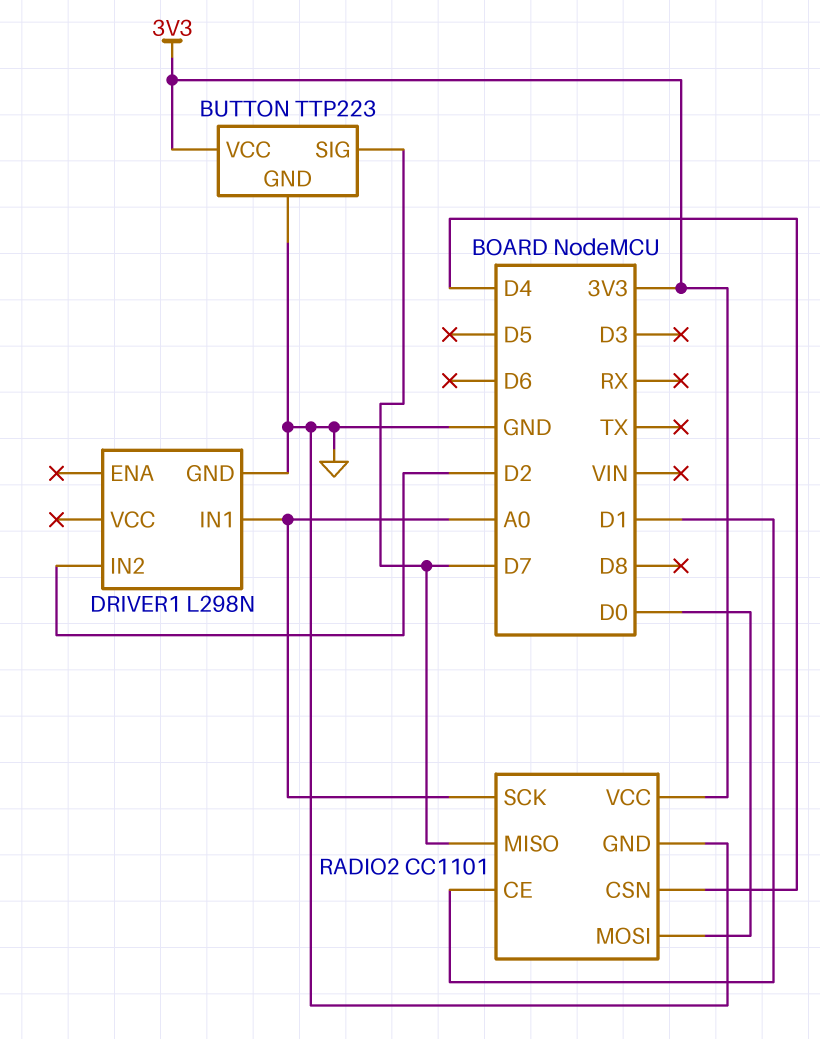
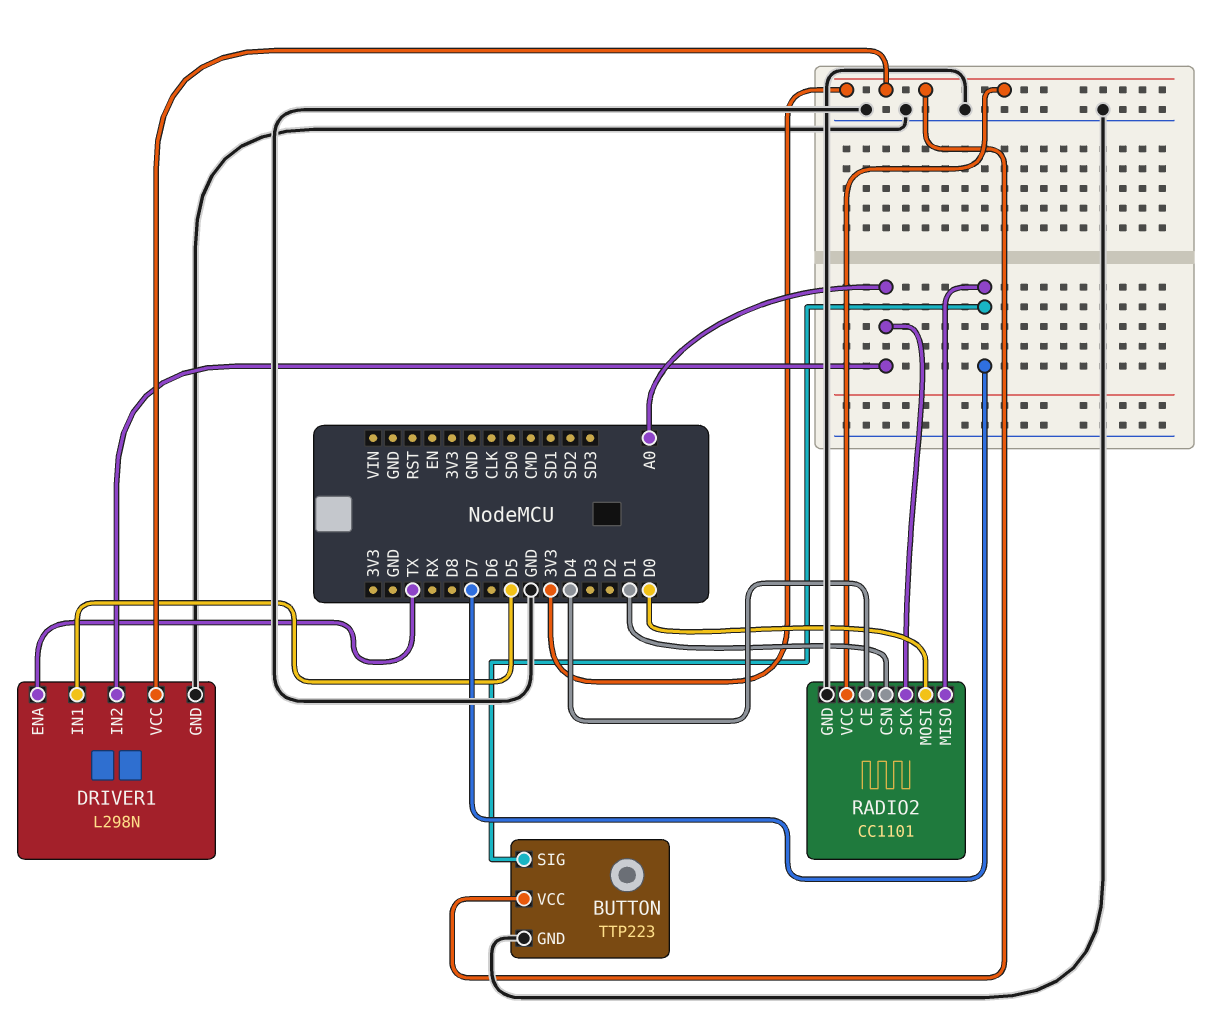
DRIVER1 pin ENA: none -> TX
DRIVER1 pin IN1: A0 -> D5
DRIVER1 pin IN2: D2 -> A0
DRIVER1 pin VCC: none -> 3V3
RADIO2 pin CE: D1 -> D4
RADIO2 pin CSN: D4 -> D1

